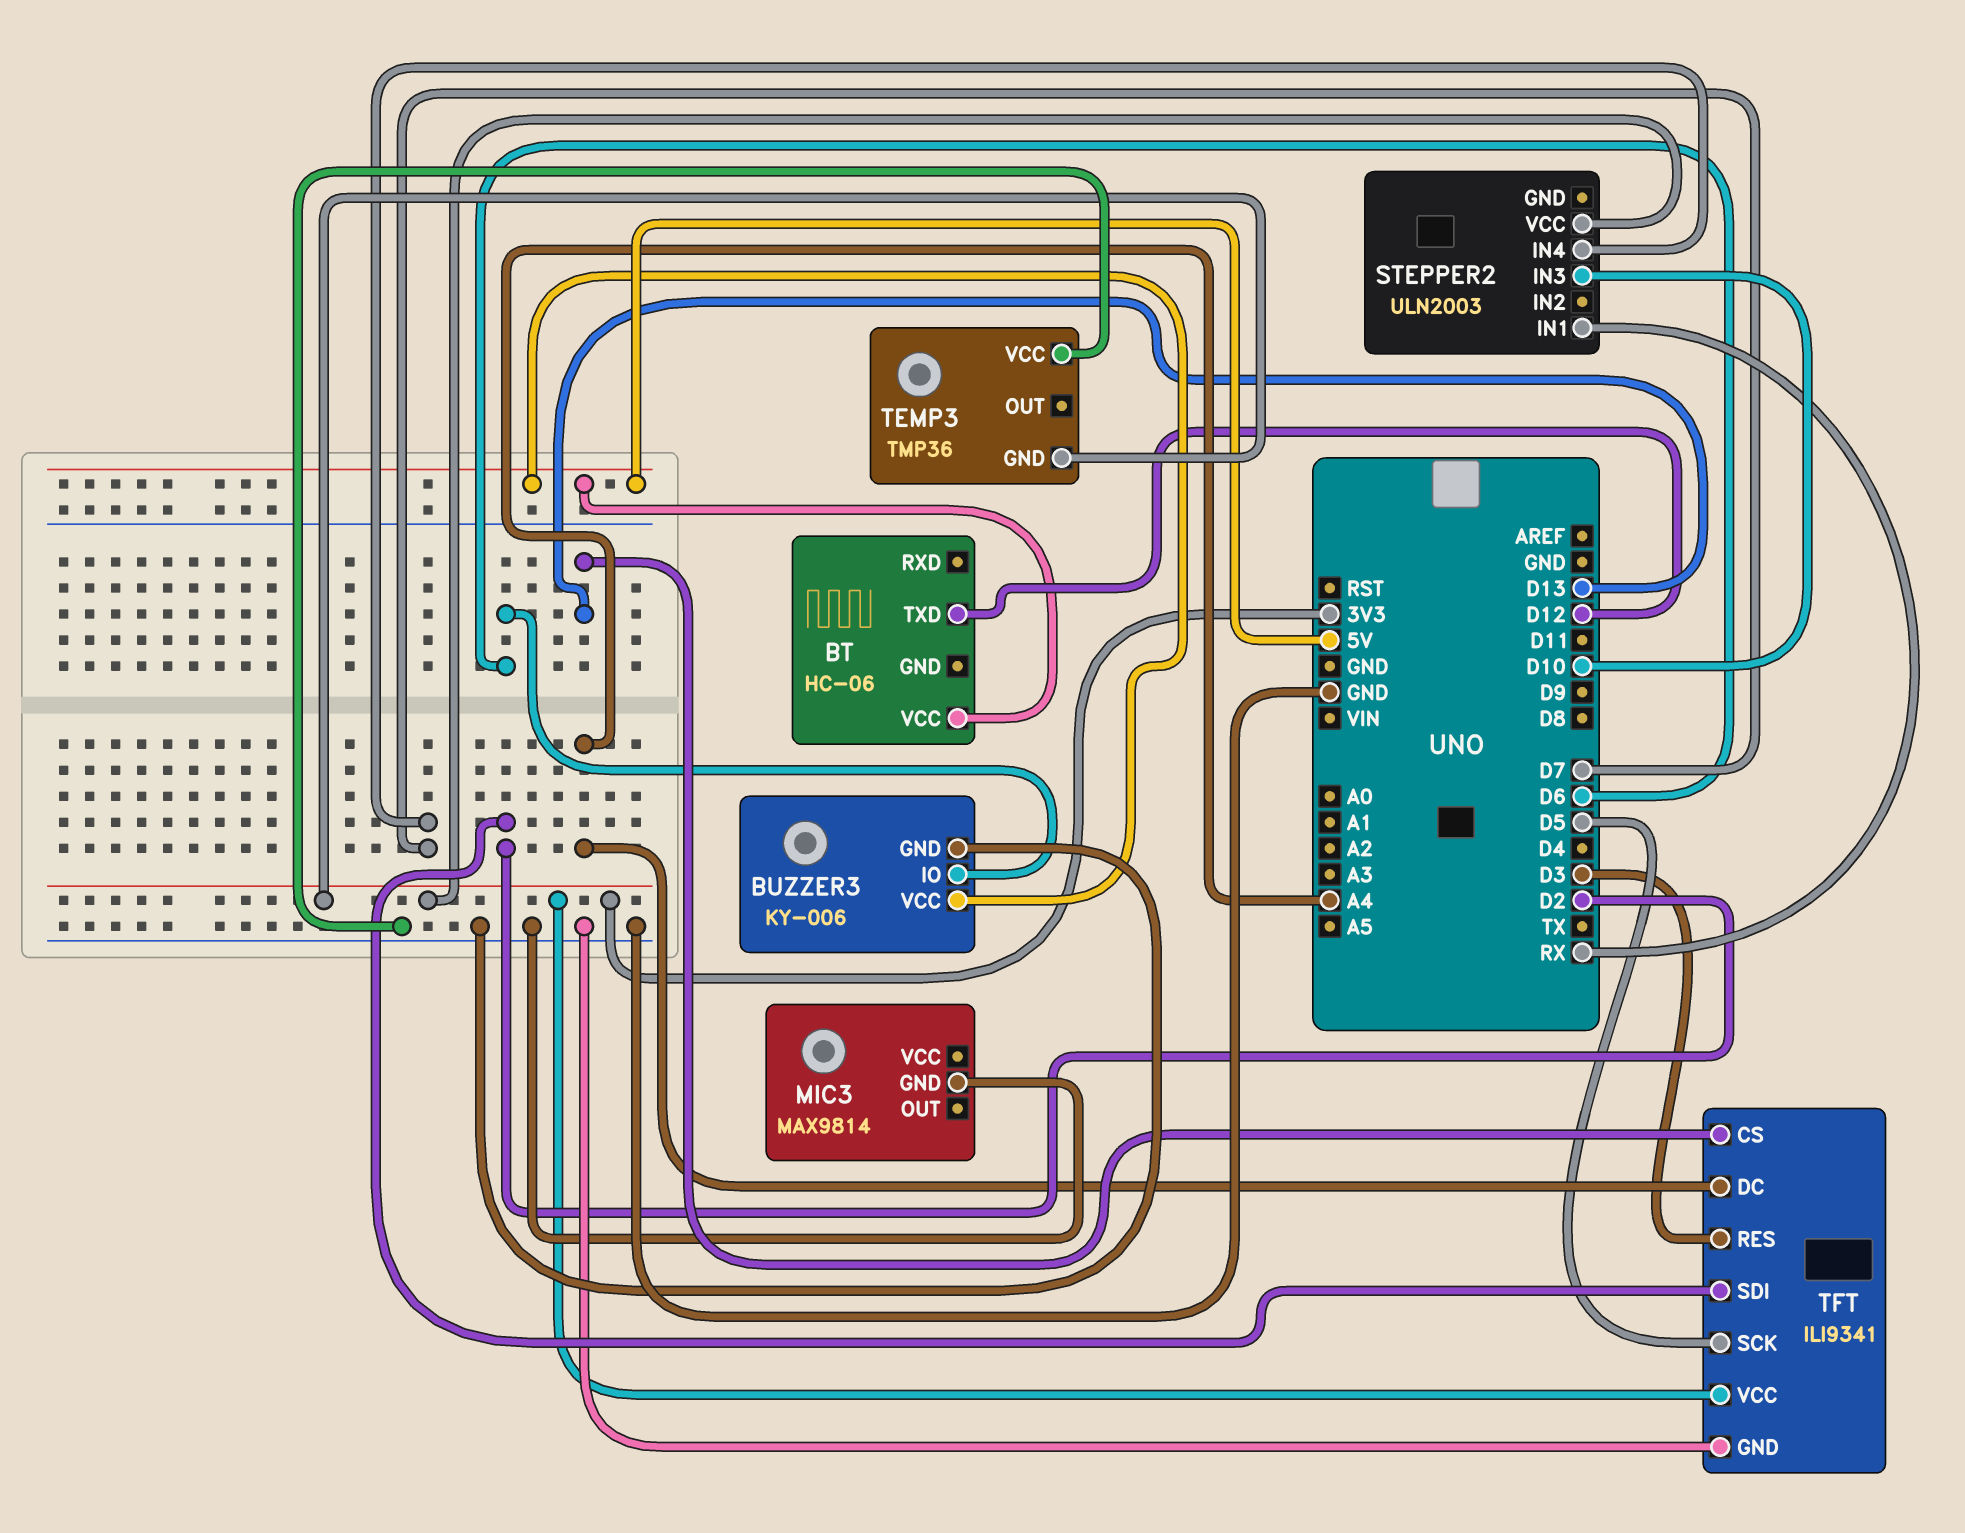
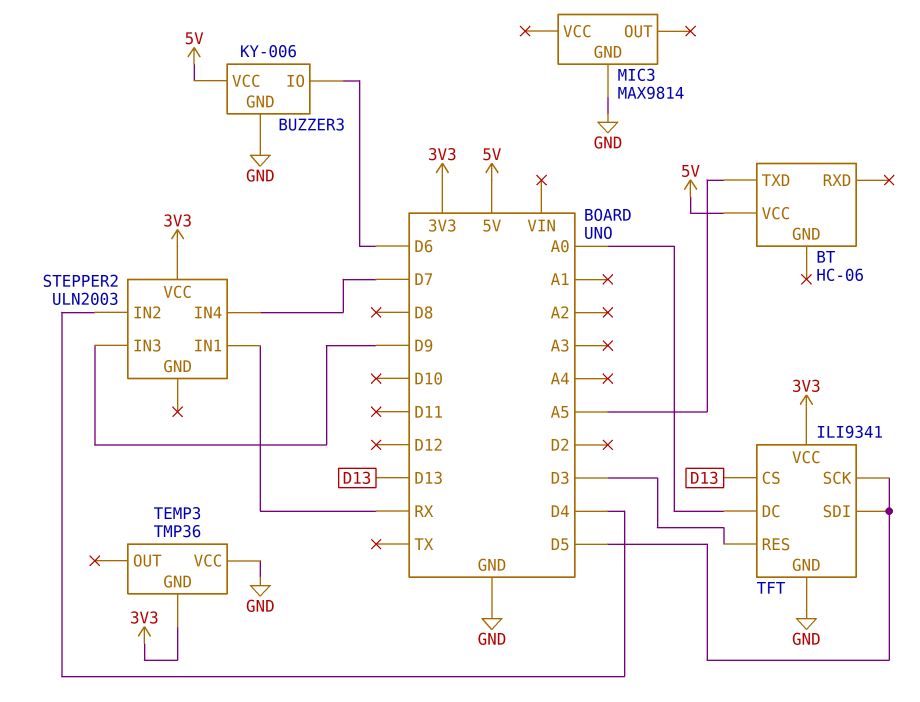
BT pin TXD: D12 -> A5
STEPPER2 pin IN2: none -> D4
STEPPER2 pin IN3: D10 -> D9
TFT pin DC: A4 -> A0
TFT pin SDI: D2 -> D5

